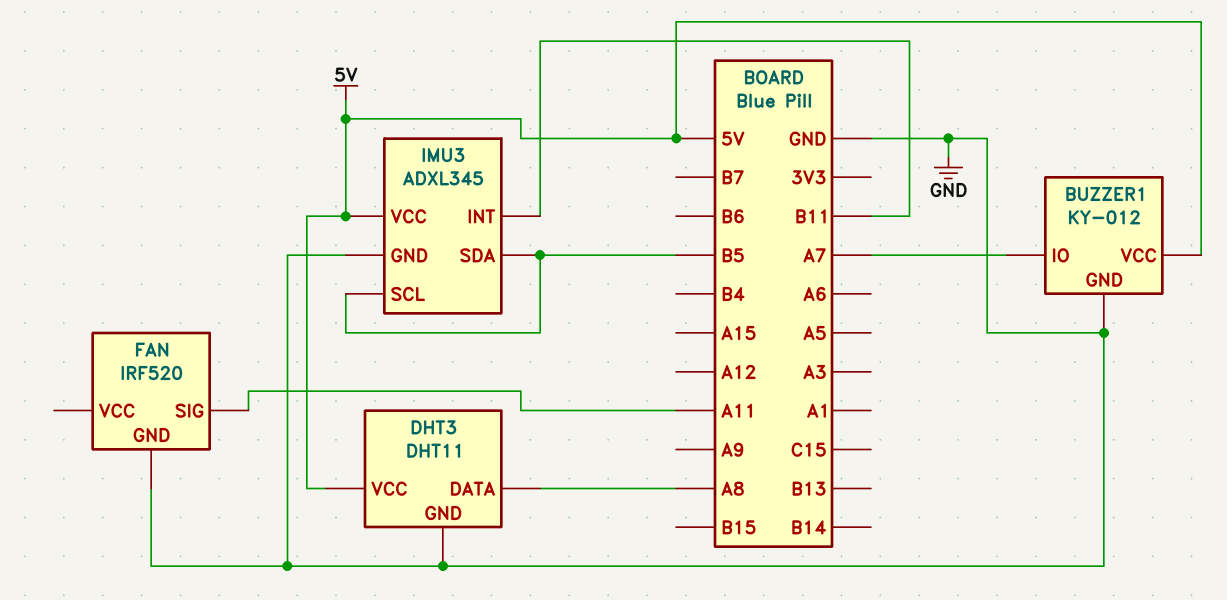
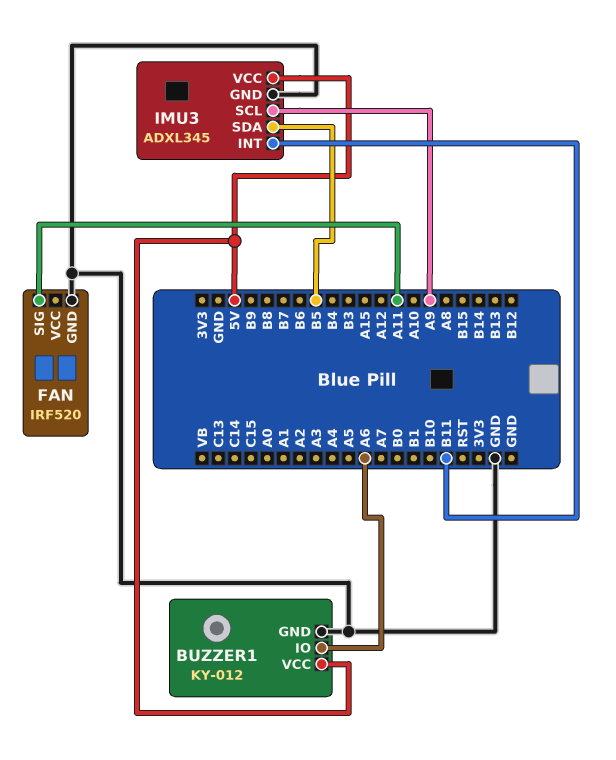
BUZZER1 pin IO: A7 -> A6
DHT3: DHT11 -> none
DHT3 pin DATA: A8 -> none
DHT3 pin GND: GND -> none
DHT3 pin VCC: 5V -> none
IMU3 pin SCL: B5 -> A9

